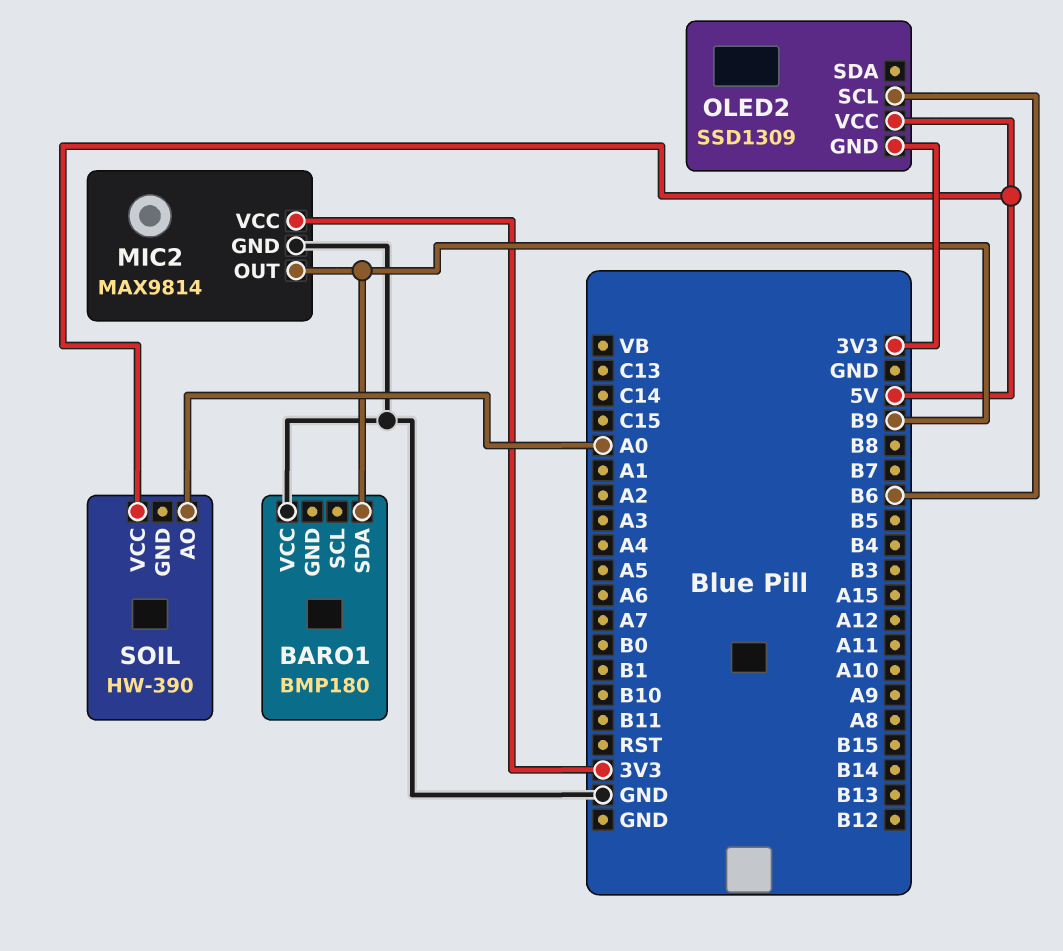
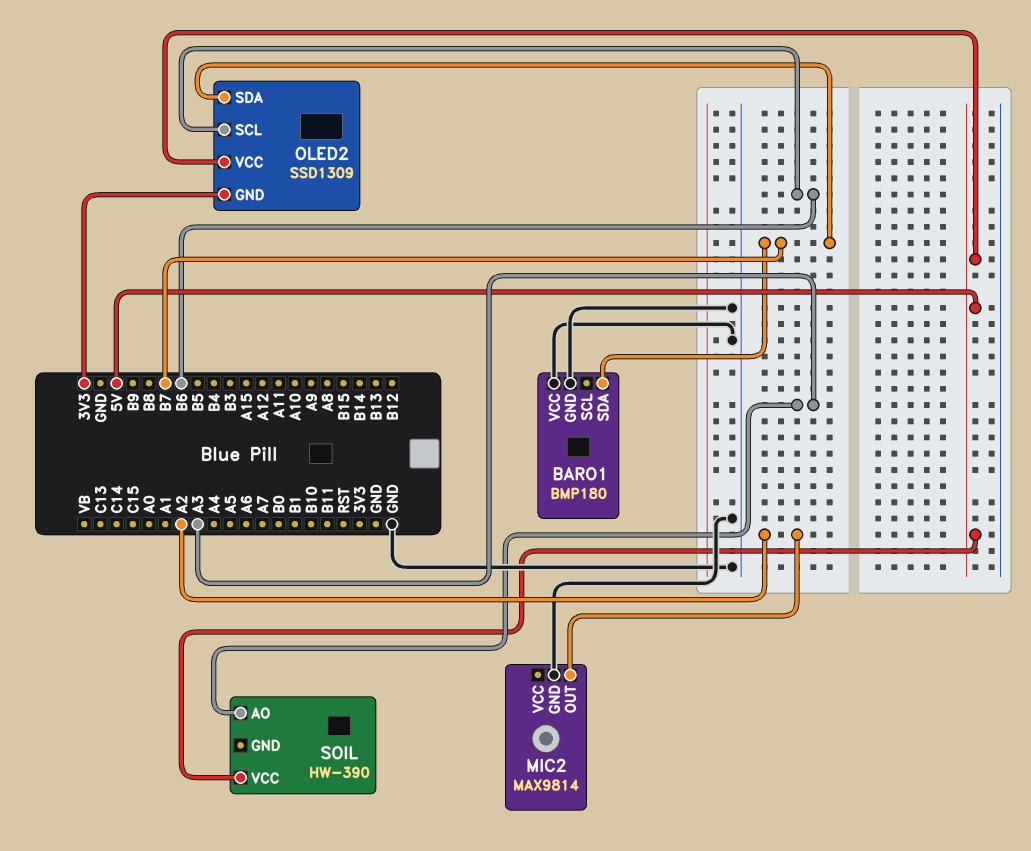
BARO1 pin GND: none -> GND
BARO1 pin SDA: B9 -> B7
MIC2 pin OUT: B9 -> A2
MIC2 pin VCC: 3V3 -> none
OLED2 pin SDA: none -> B7
SOIL pin AO: A0 -> A3

